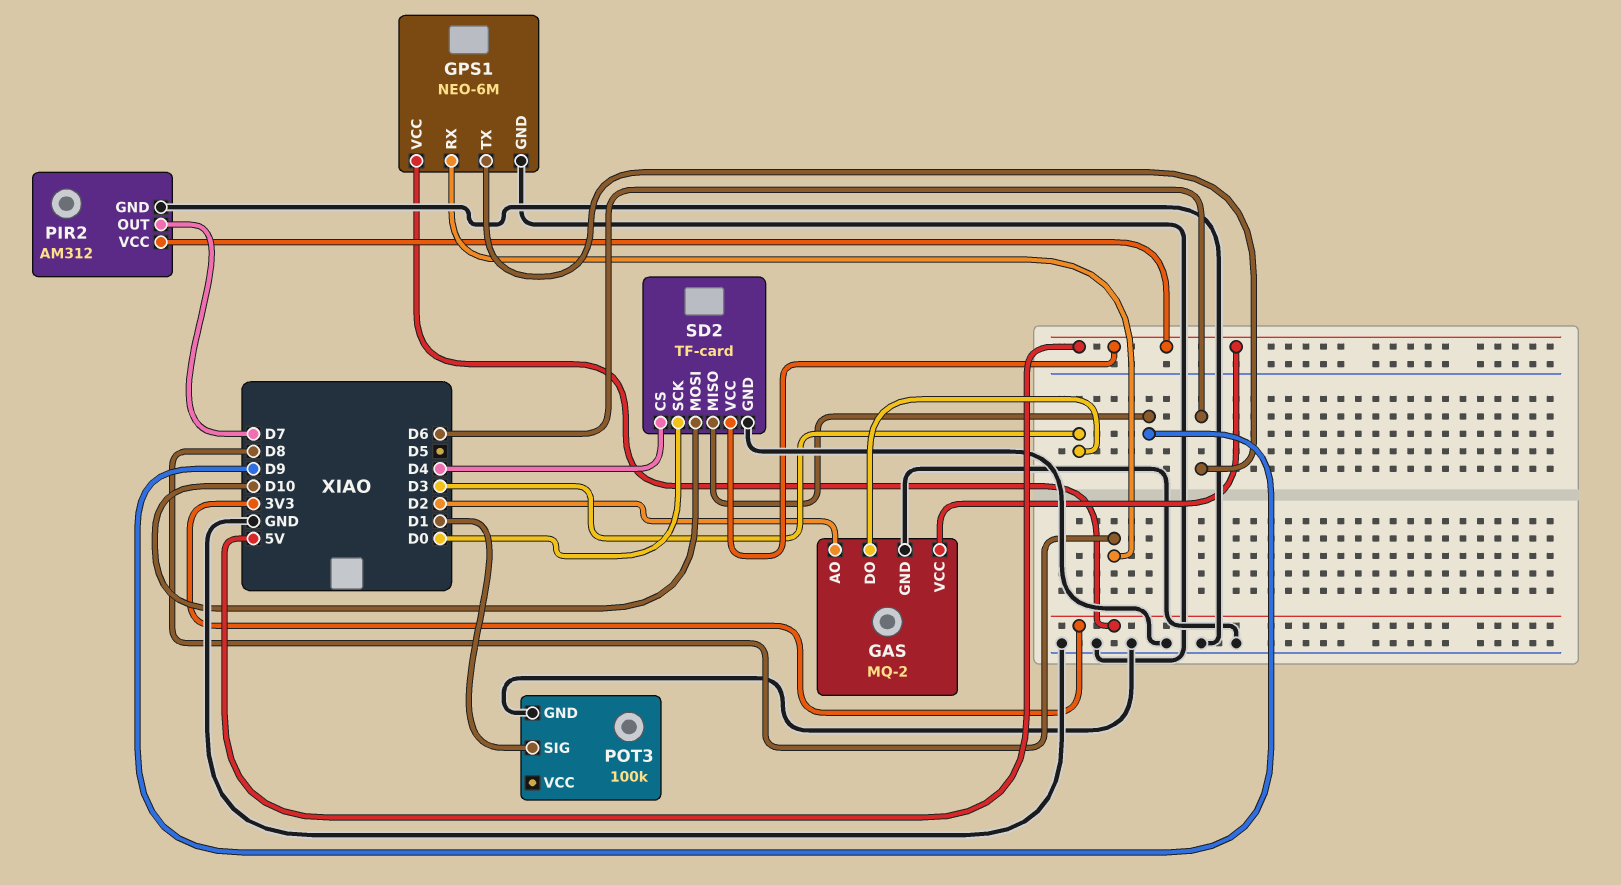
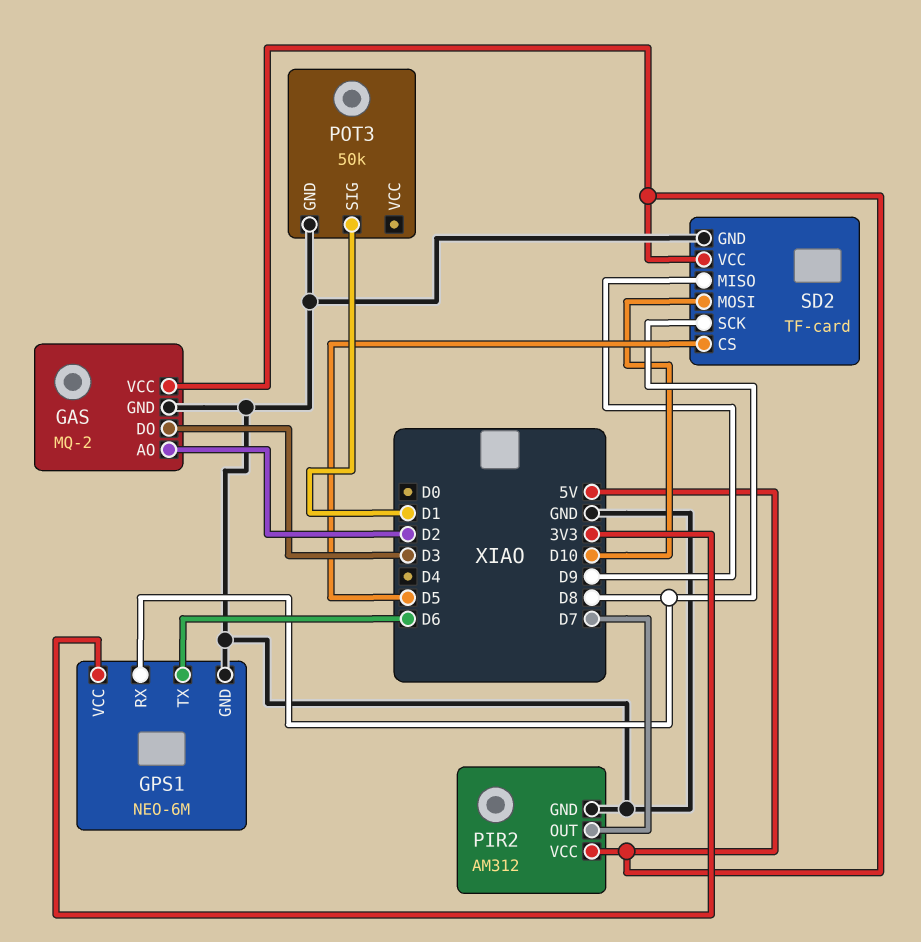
POT3: 100k -> 50k
SD2 pin CS: D4 -> D5
SD2 pin SCK: D0 -> D8

